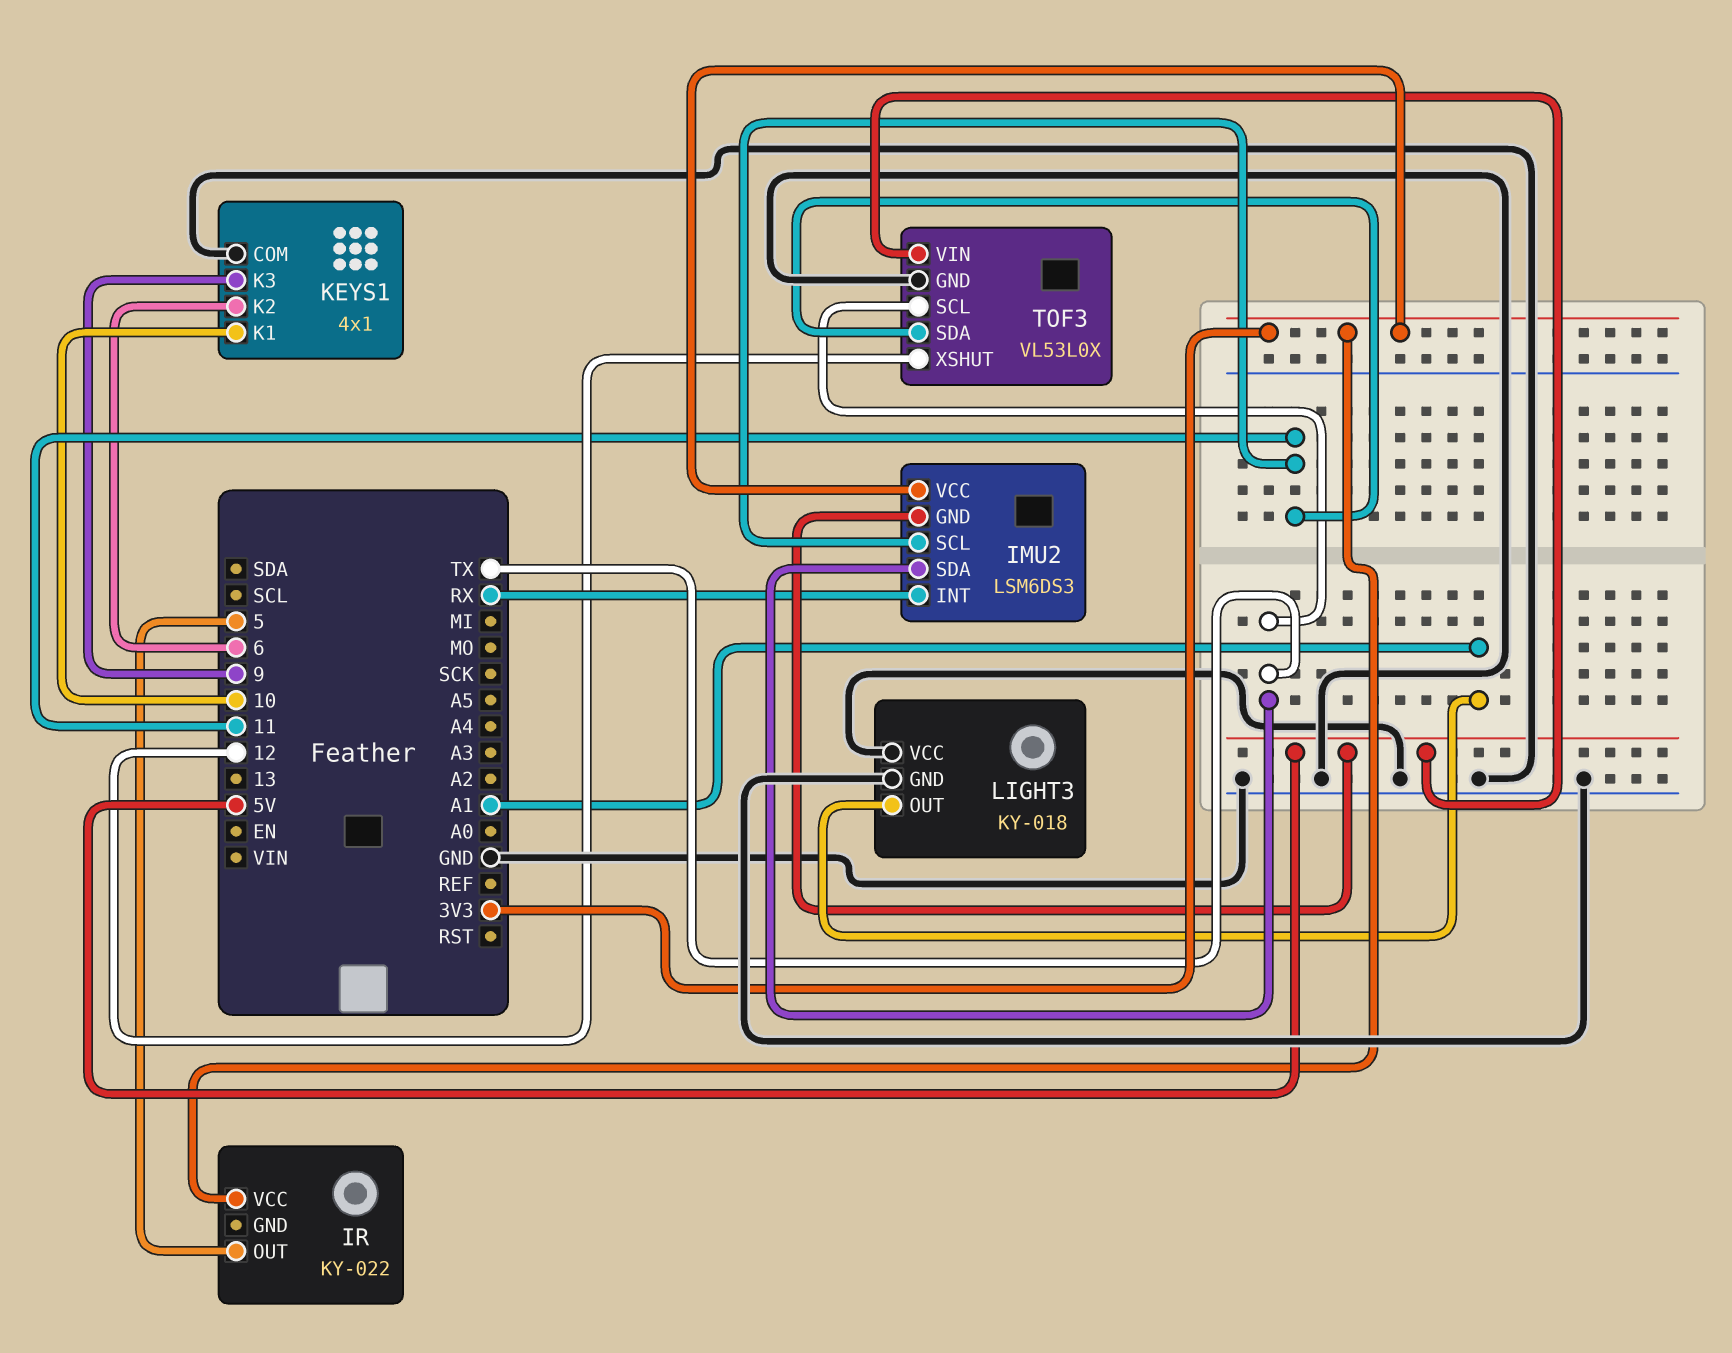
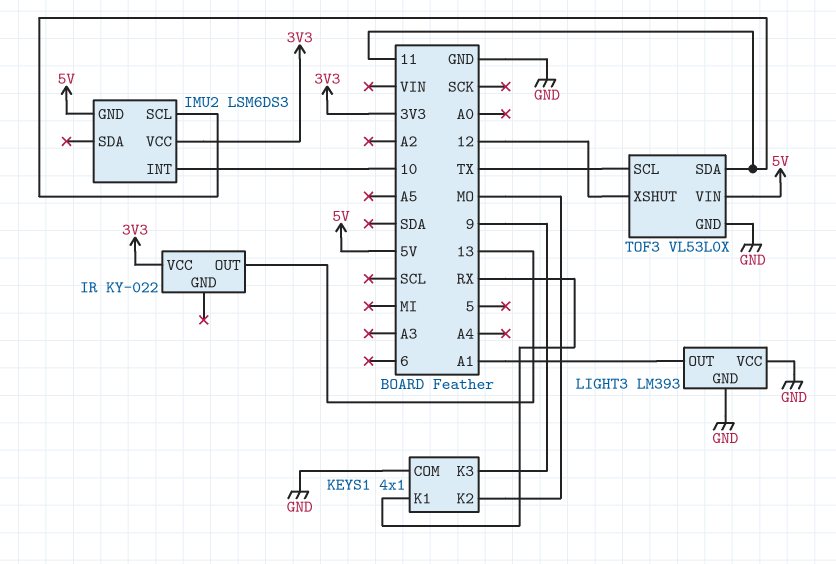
IMU2 pin INT: RX -> 10
IMU2 pin SDA: TX -> none
IR pin OUT: 5 -> 13
KEYS1 pin K1: 10 -> RX
KEYS1 pin K2: 6 -> MO
LIGHT3: KY-018 -> LM393

